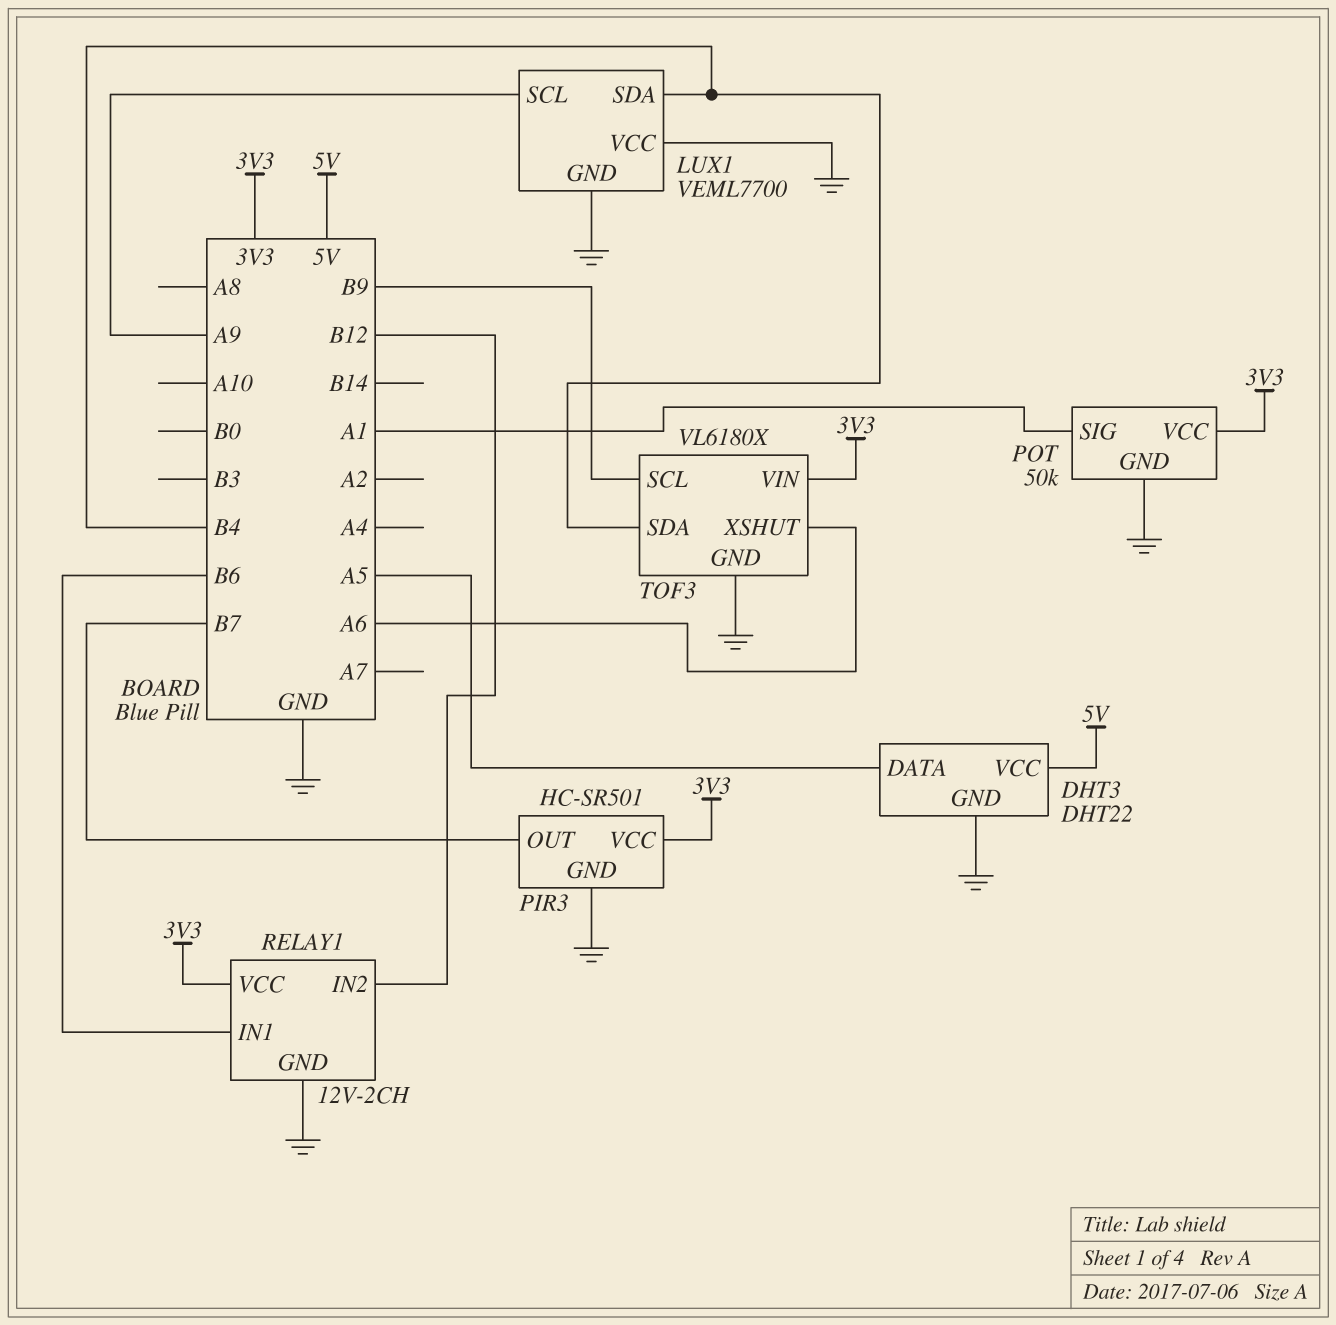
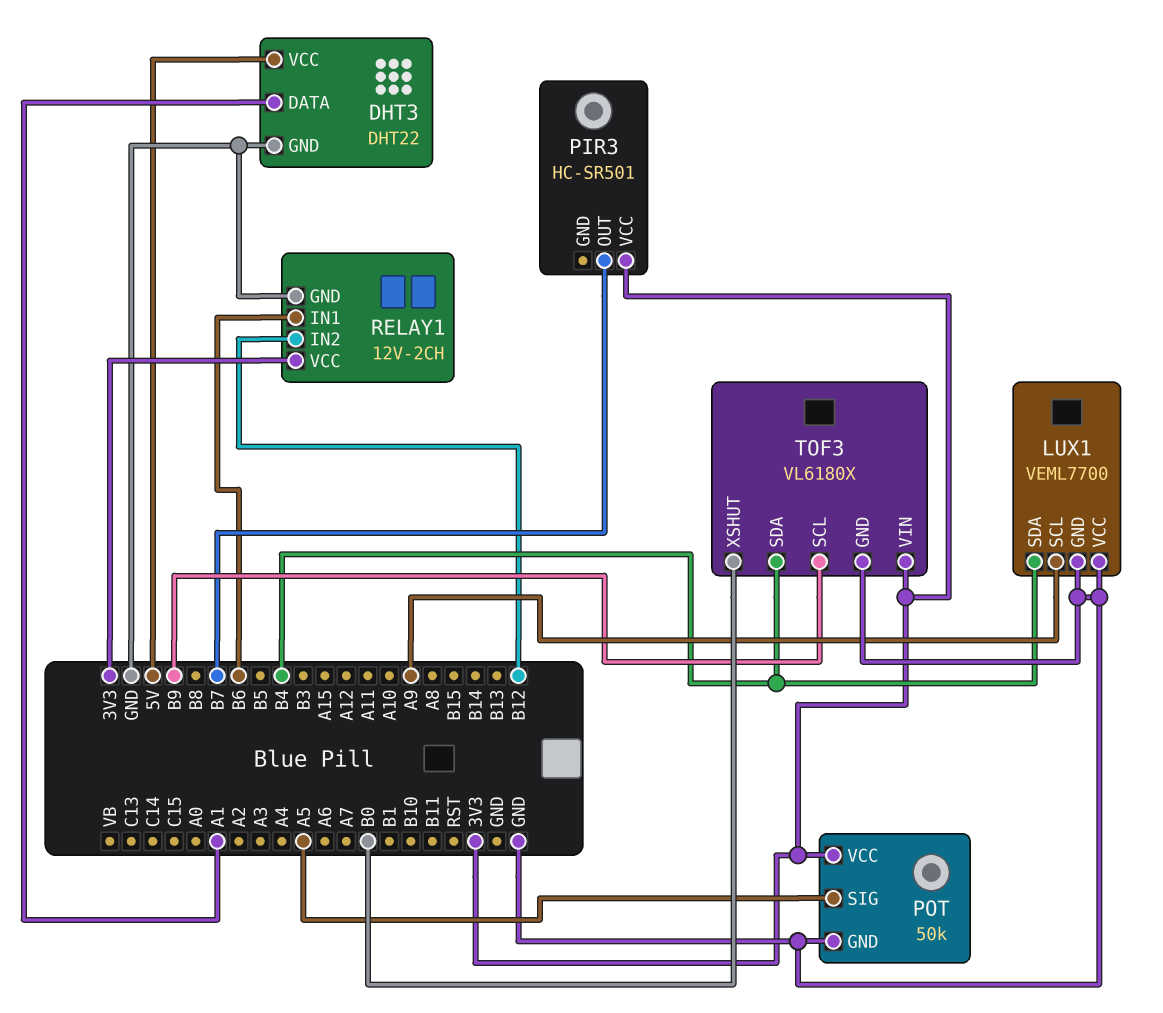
DHT3 pin DATA: A5 -> A1
PIR3 pin GND: GND -> none
POT pin SIG: A1 -> A5
TOF3 pin XSHUT: A6 -> B0

